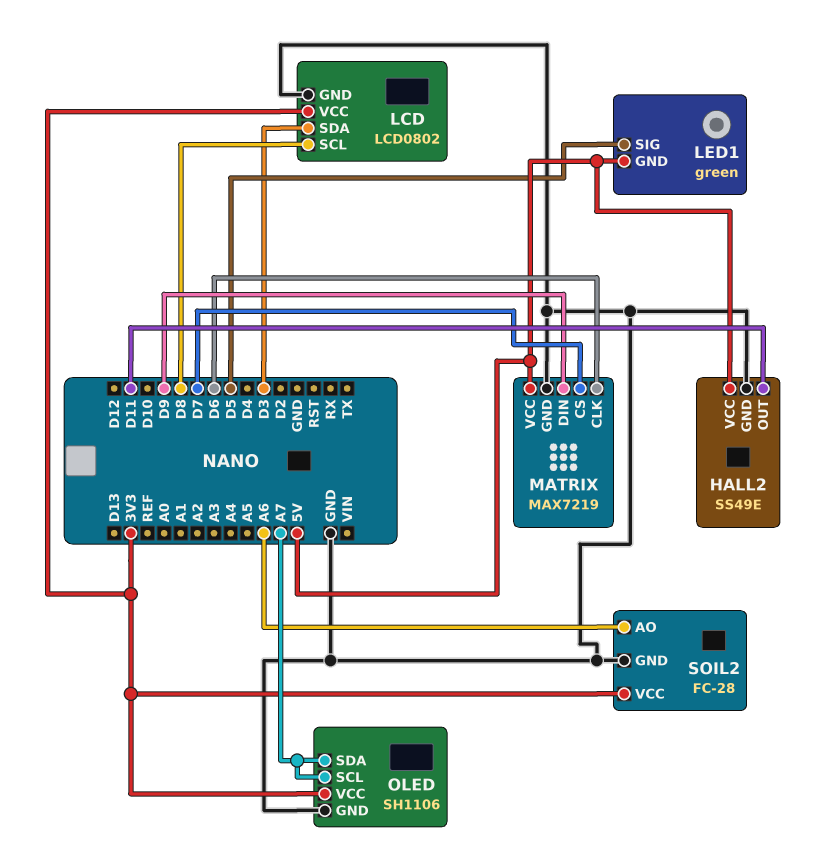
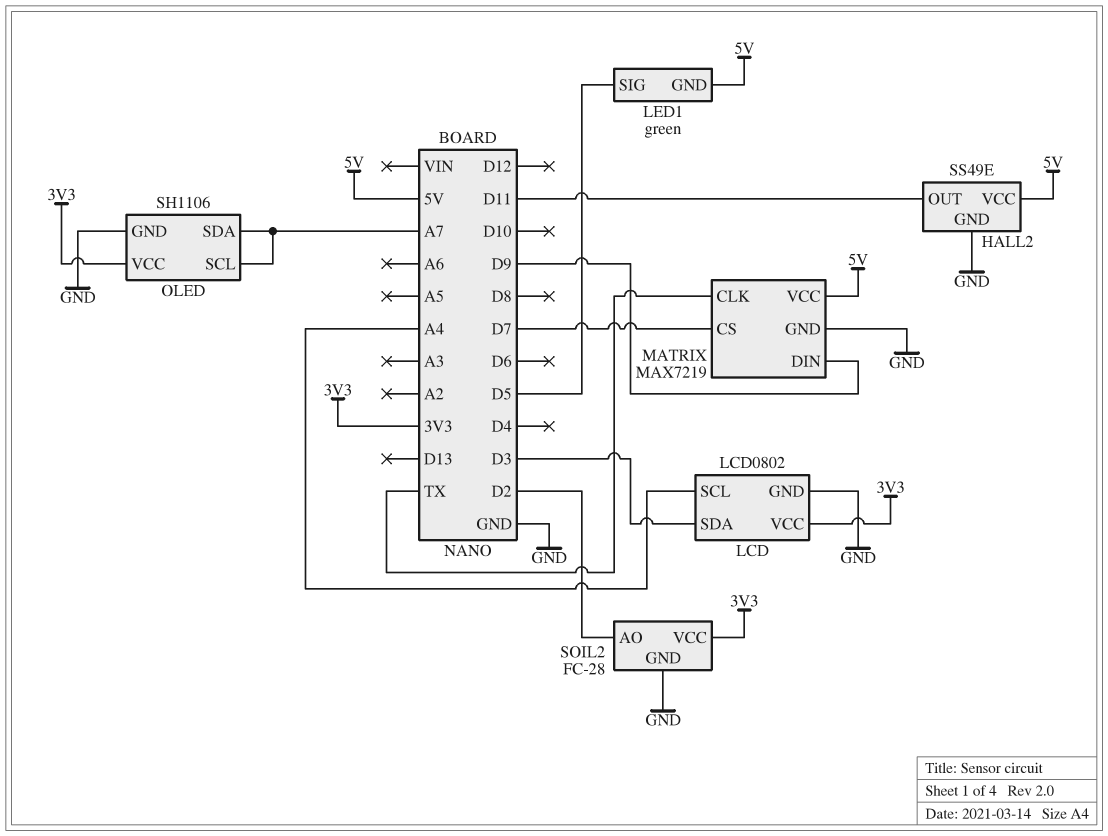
LCD pin SCL: D8 -> A4
MATRIX pin CLK: D6 -> TX
SOIL2 pin AO: A6 -> D2

